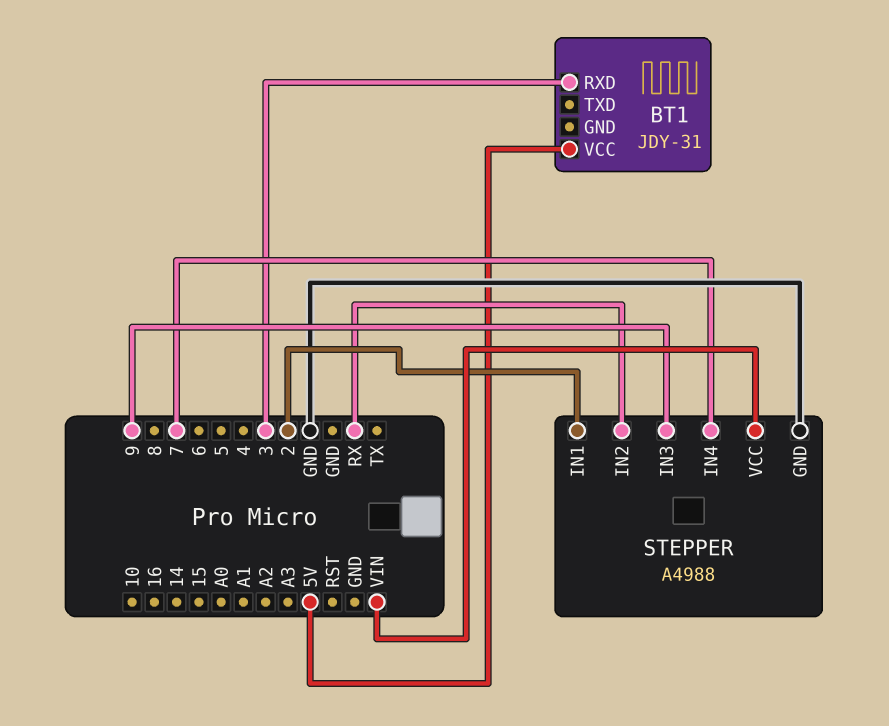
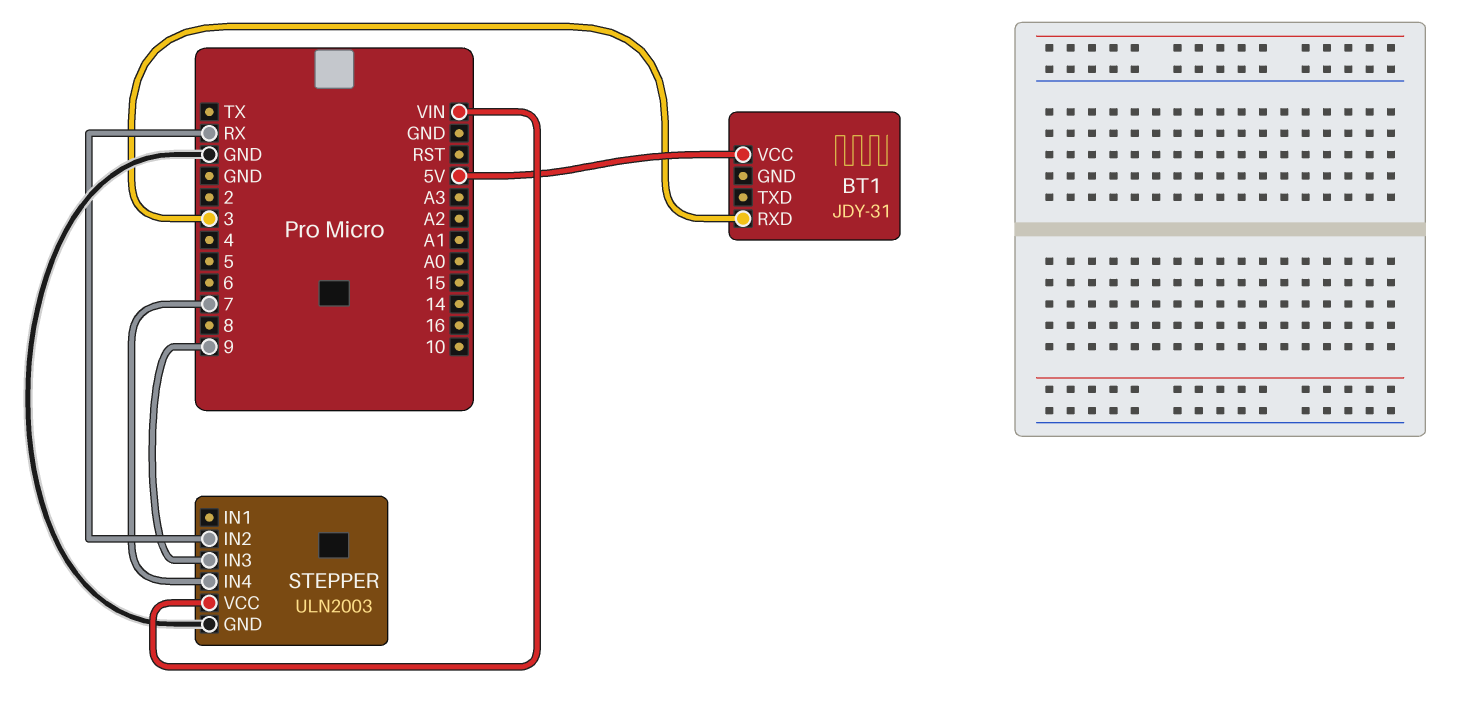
STEPPER: A4988 -> ULN2003
STEPPER pin IN1: 2 -> none

